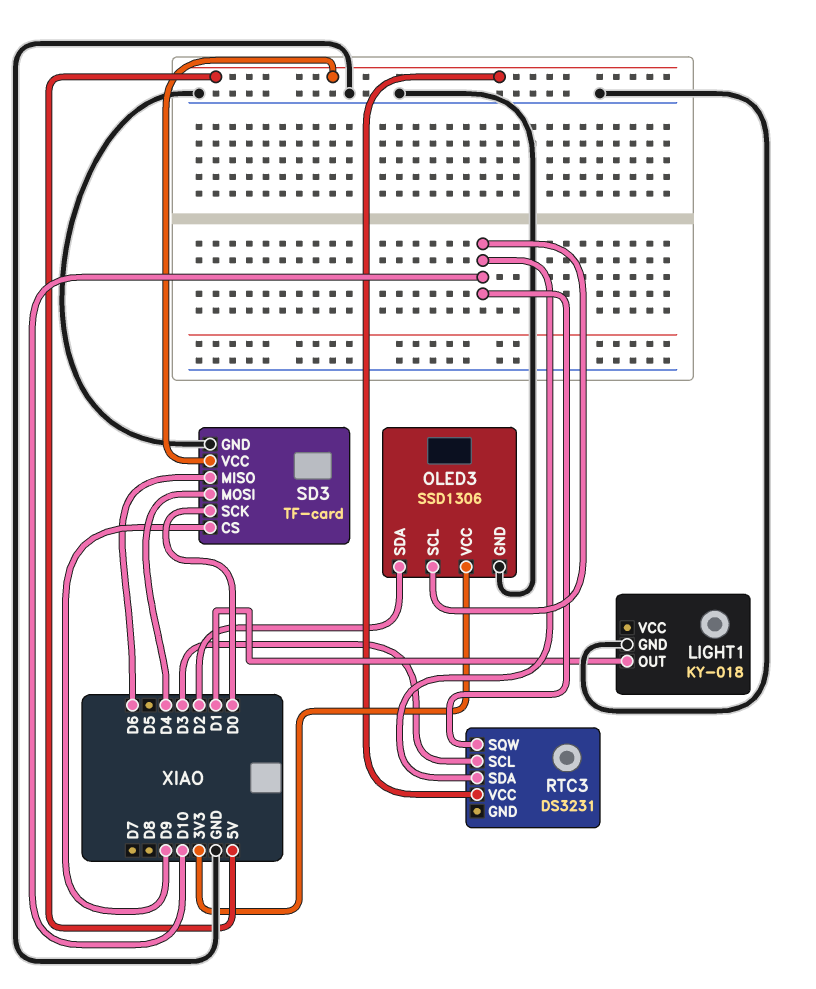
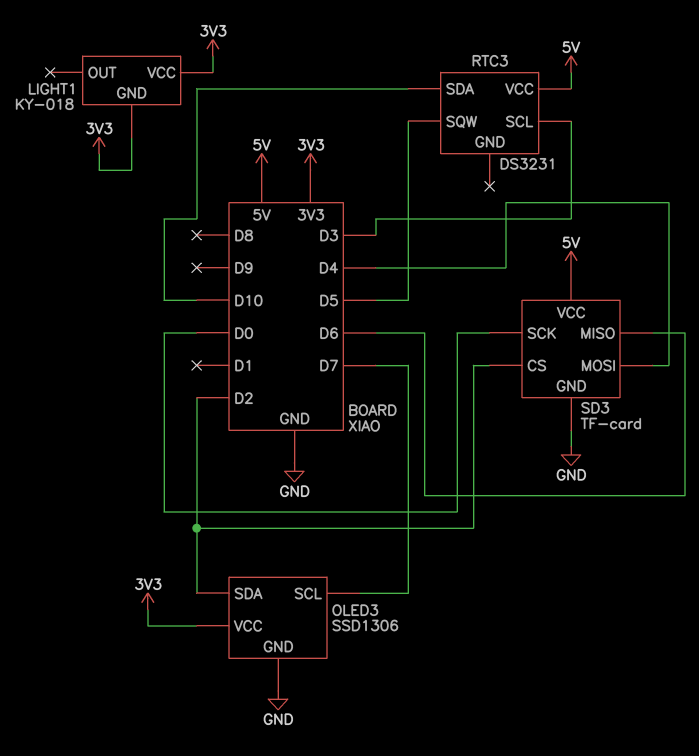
LIGHT1 pin GND: GND -> 3V3
LIGHT1 pin OUT: D1 -> none
LIGHT1 pin VCC: none -> 3V3
OLED3 pin SCL: D10 -> D7
RTC3 pin SQW: D10 -> D5
SD3 pin CS: D9 -> D2

